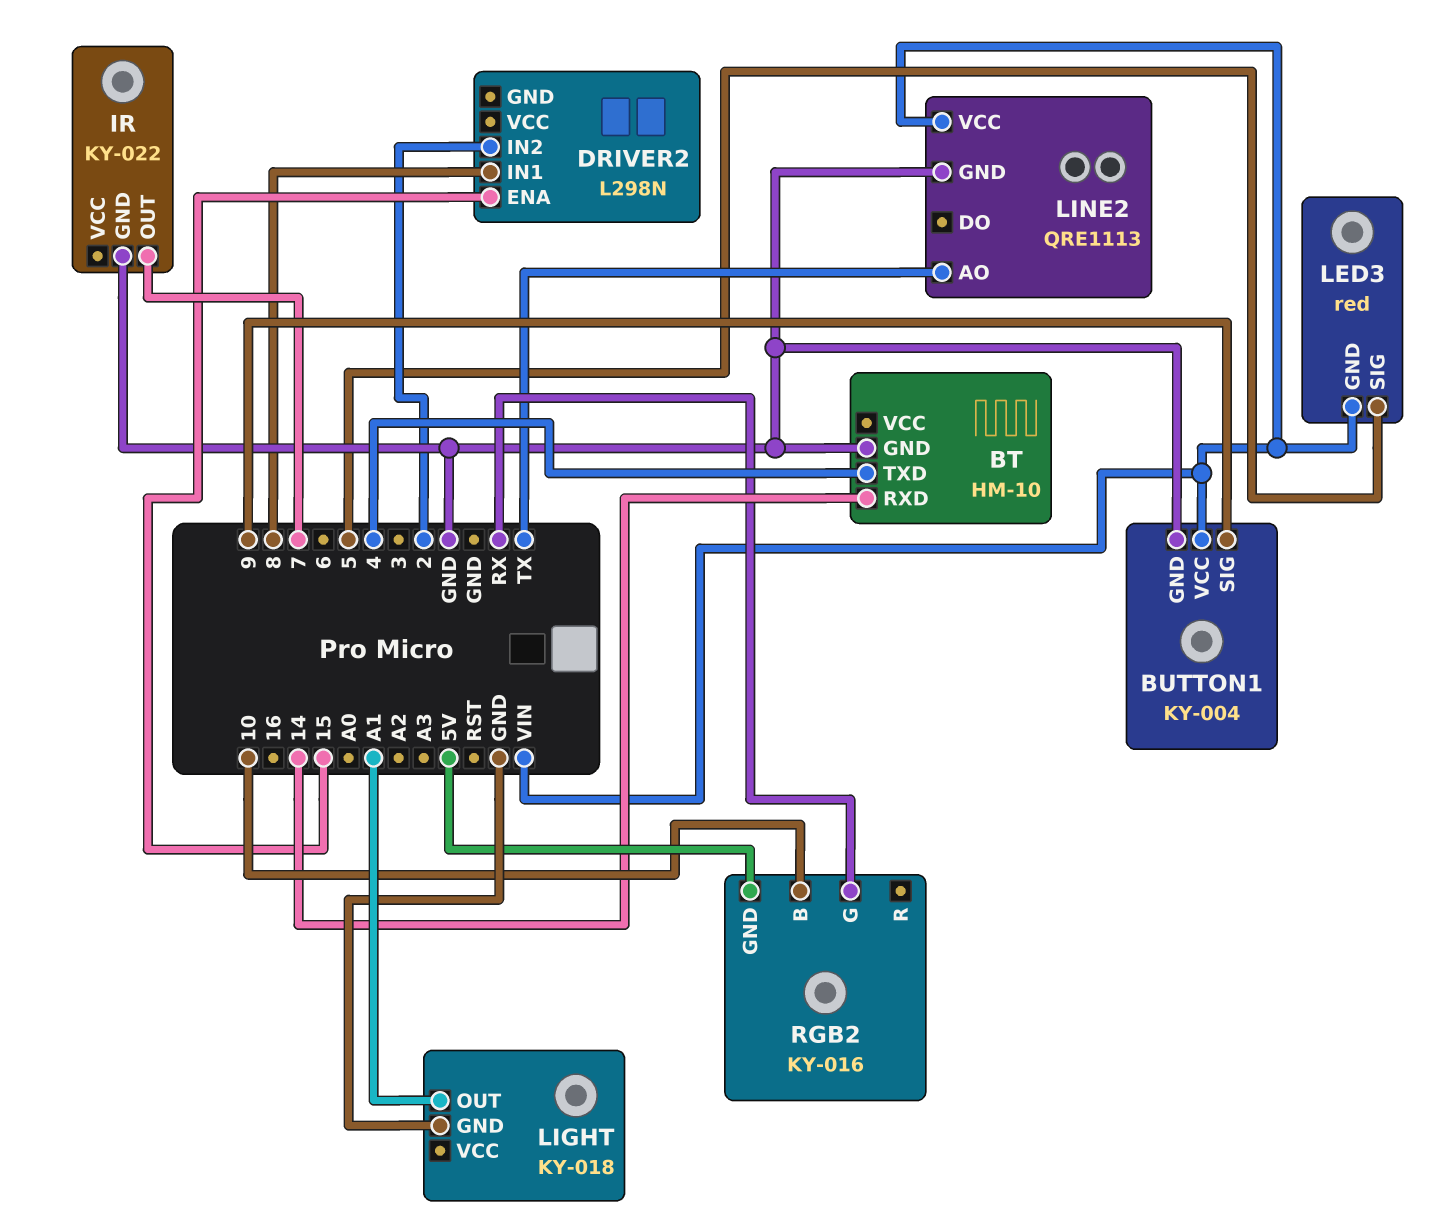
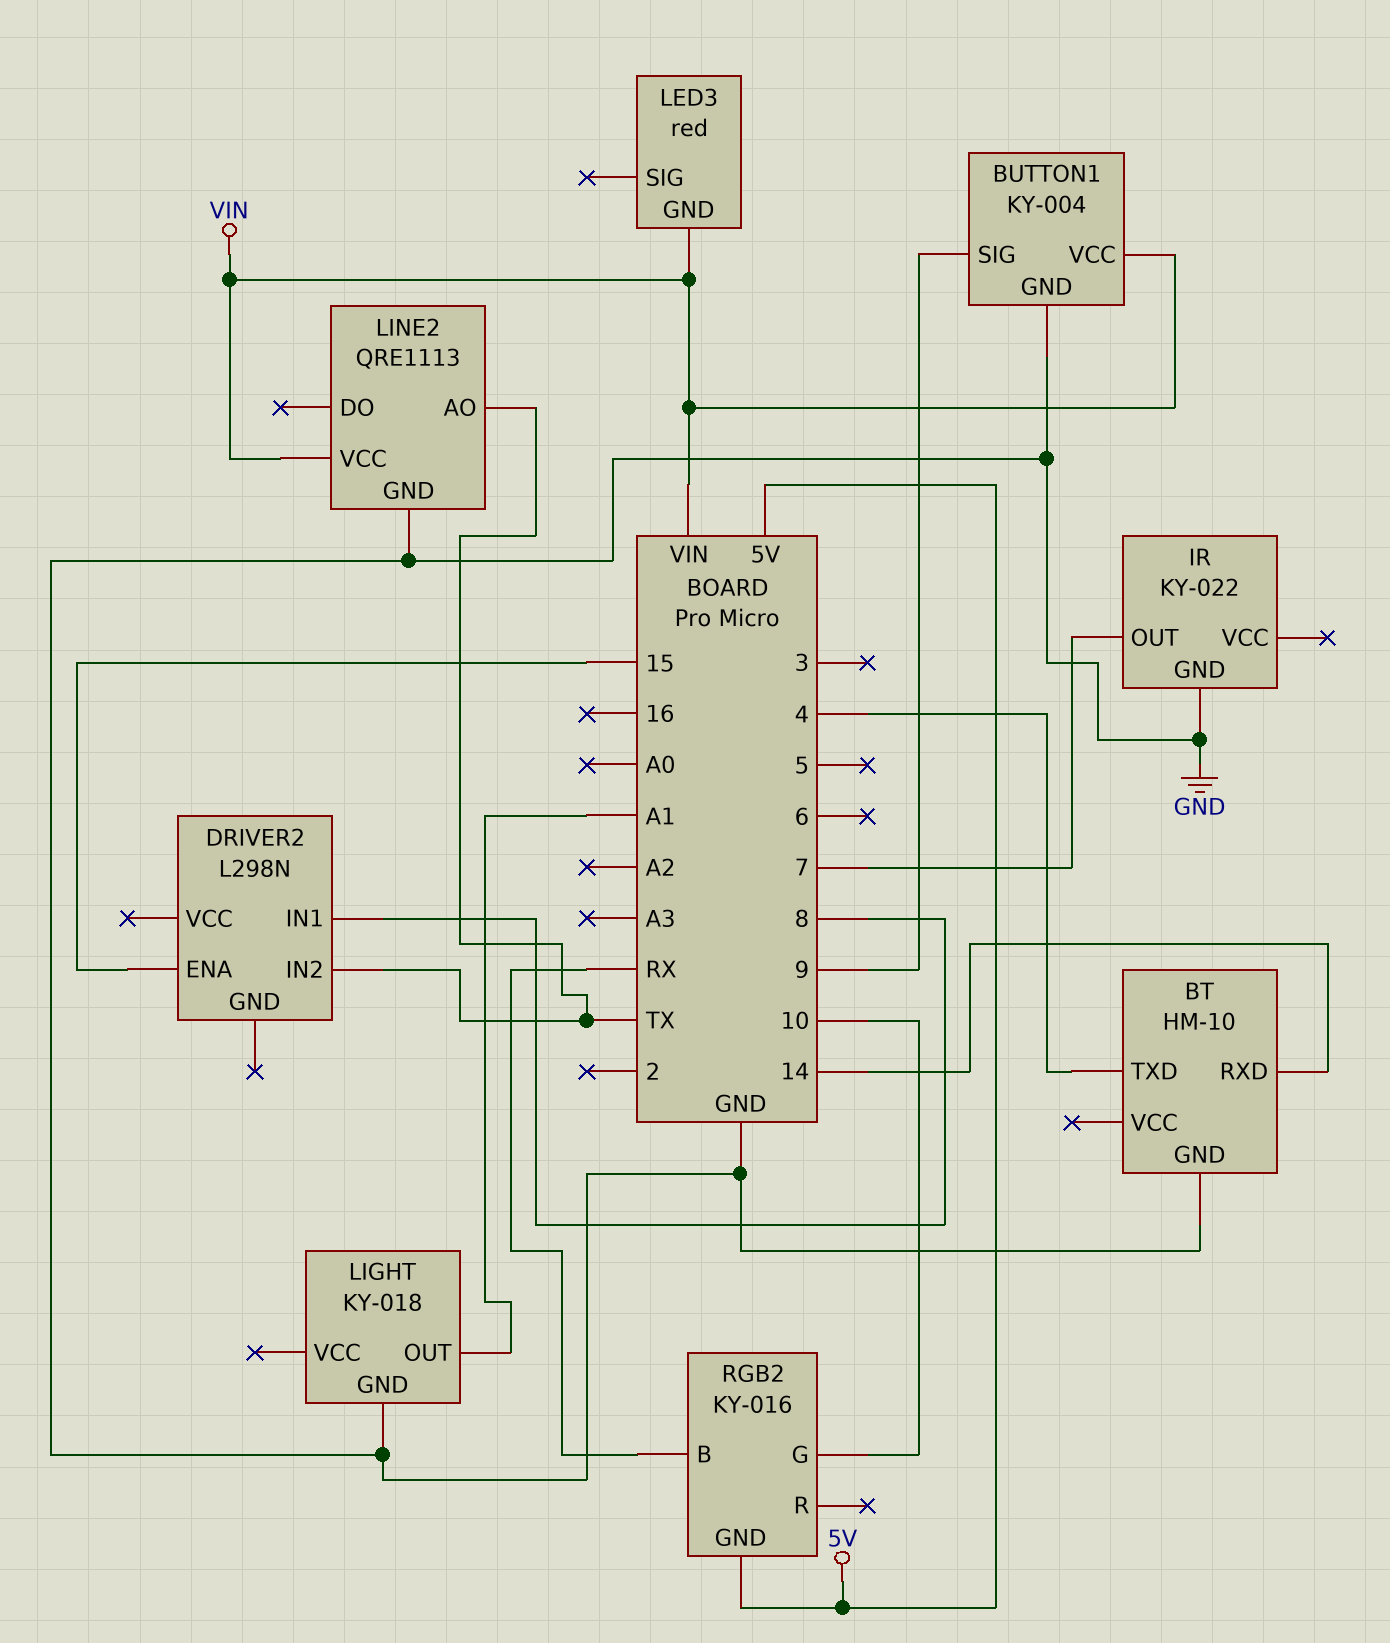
DRIVER2 pin IN2: 2 -> TX
LED3 pin SIG: 5 -> none
RGB2 pin B: 10 -> RX
RGB2 pin G: RX -> 10

